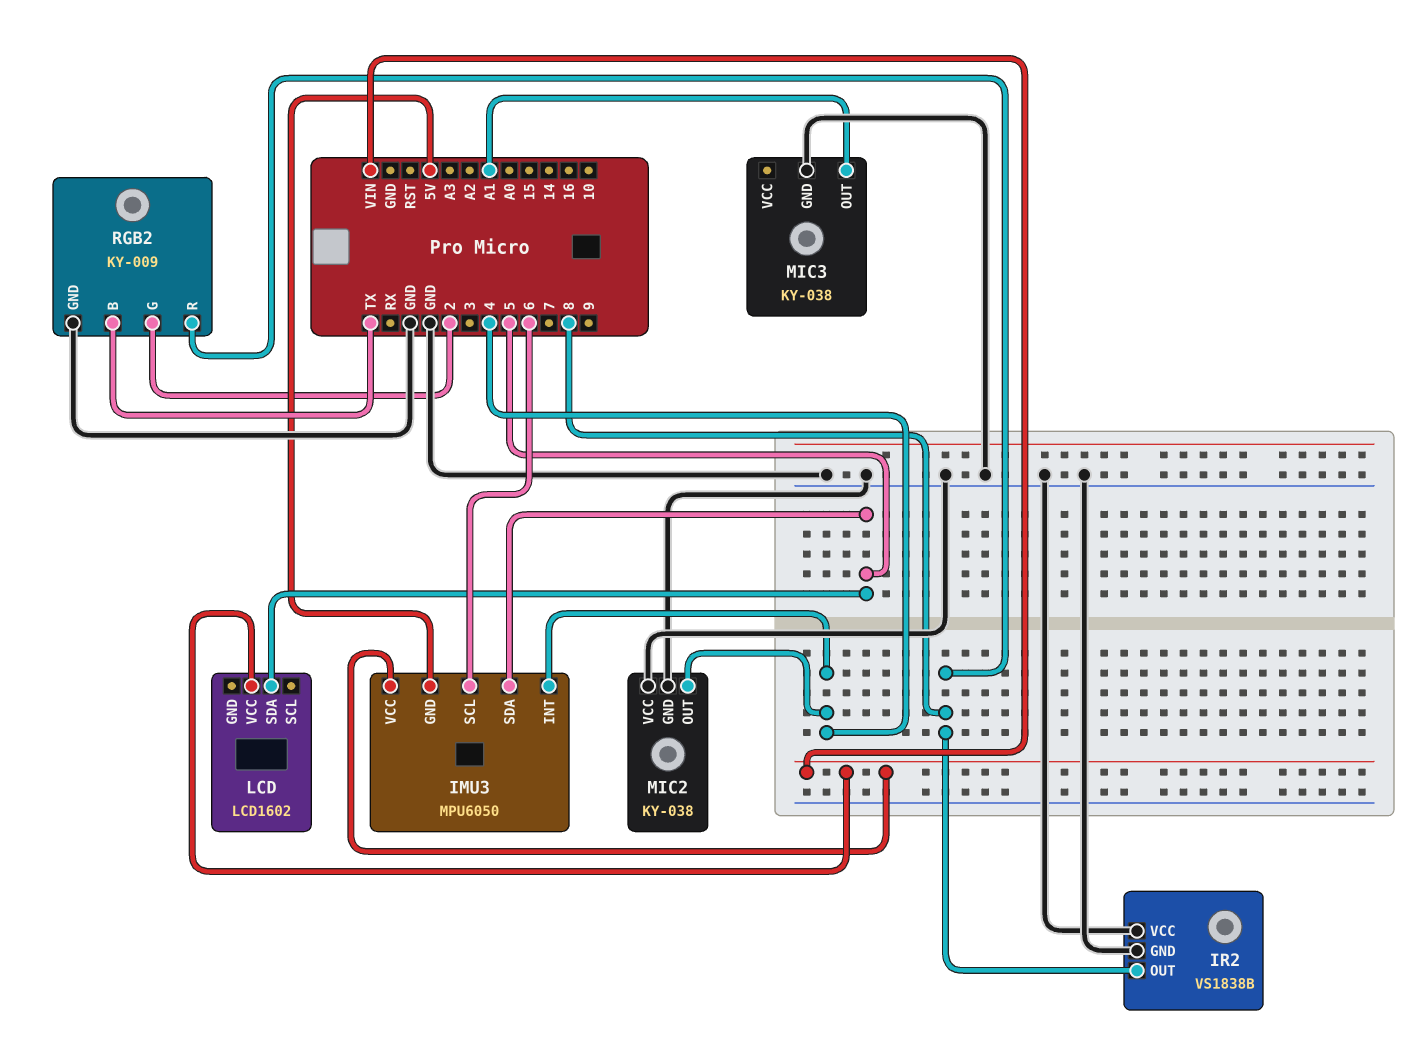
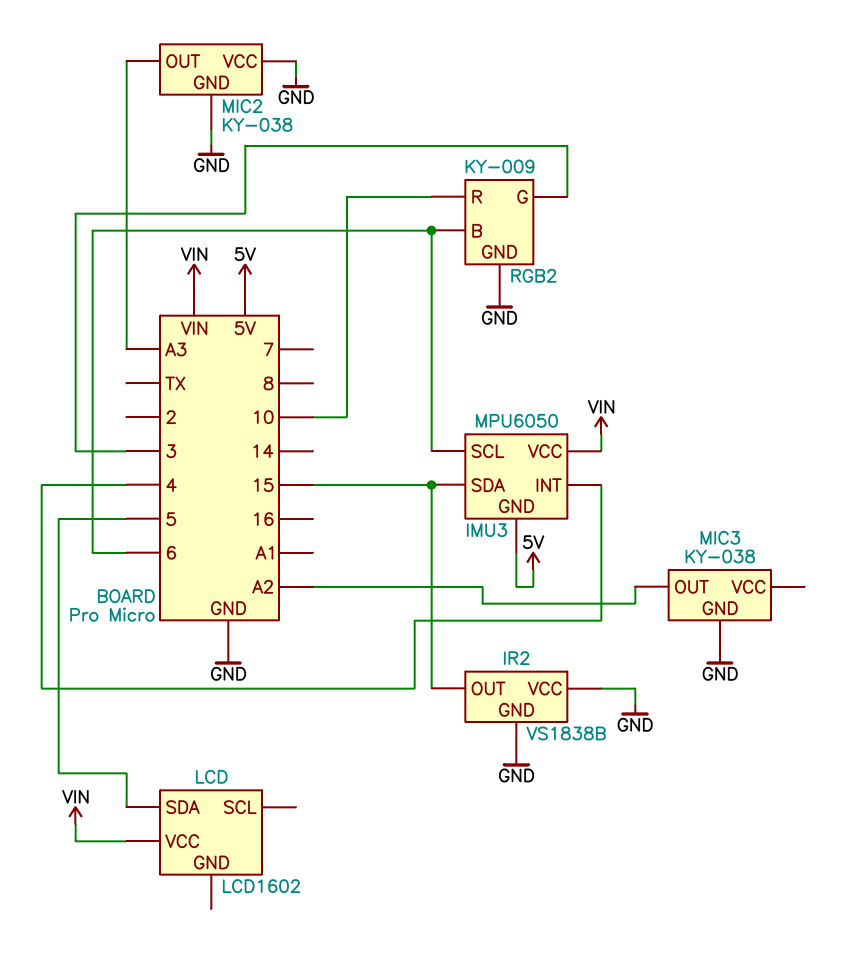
IMU3 pin SDA: 5 -> 15
IR2 pin OUT: 8 -> 15
MIC2 pin OUT: 4 -> A3
MIC3 pin OUT: A1 -> A2
RGB2 pin B: TX -> 6
RGB2 pin G: 2 -> 3
RGB2 pin R: 8 -> 10

